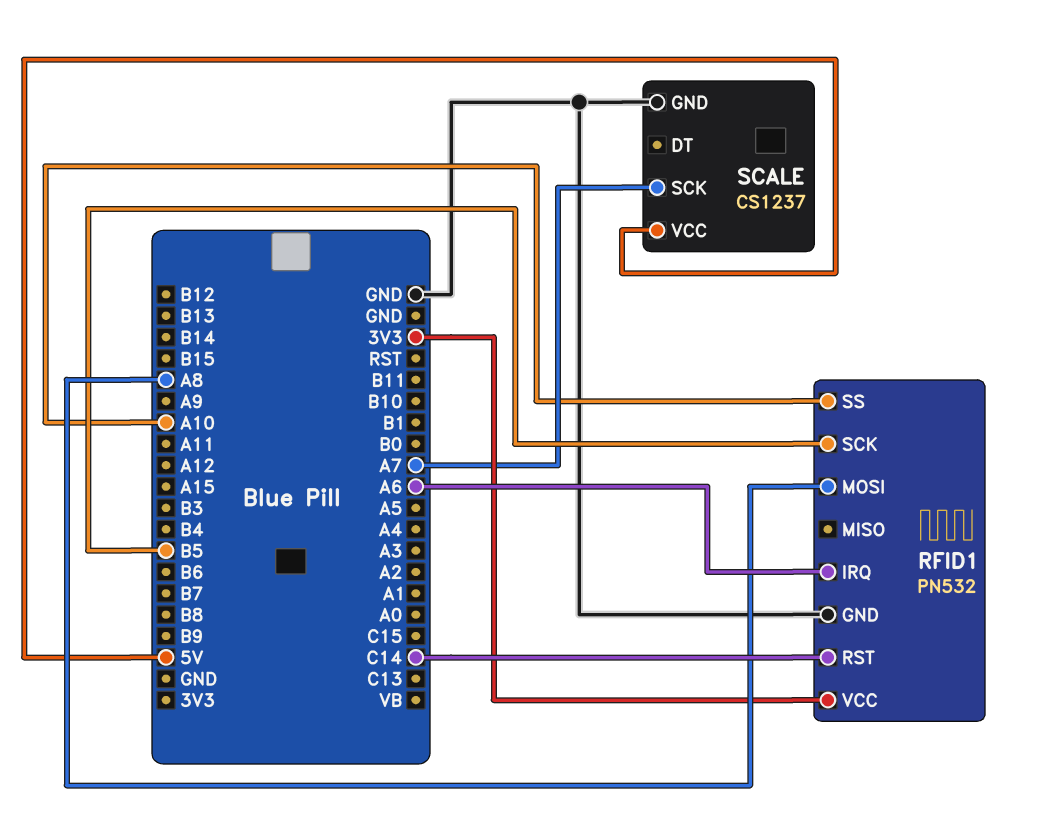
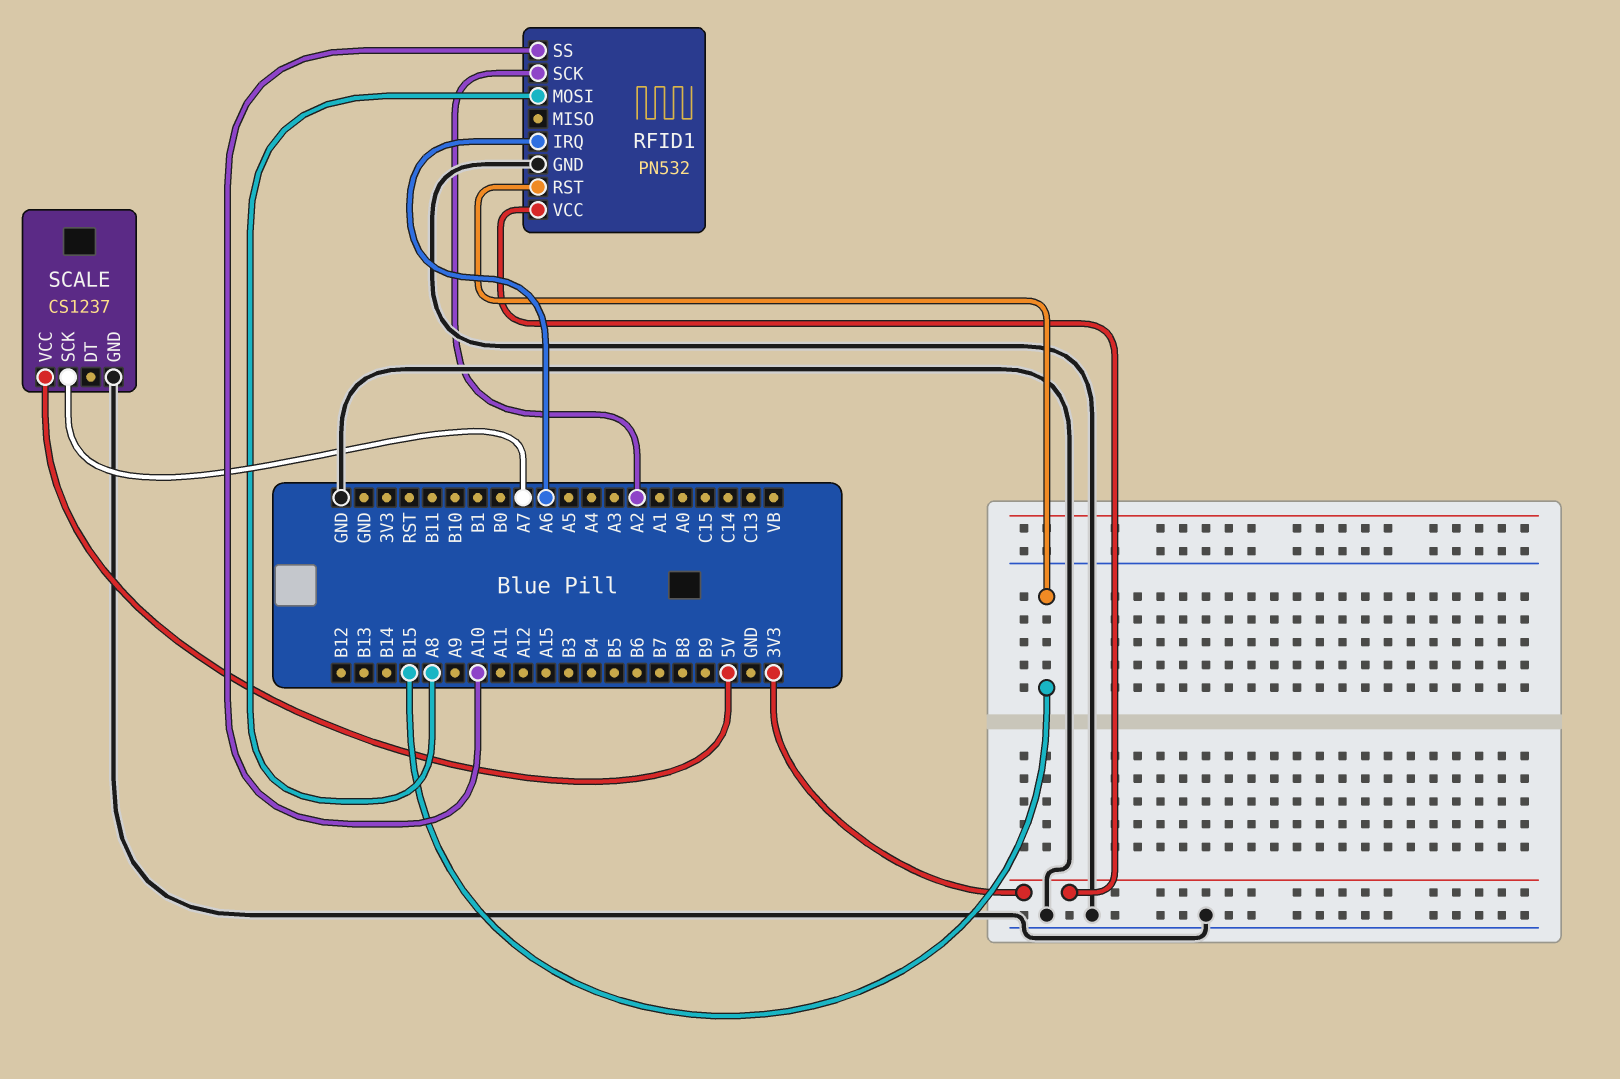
RFID1 pin RST: C14 -> B15
RFID1 pin SCK: B5 -> A2

